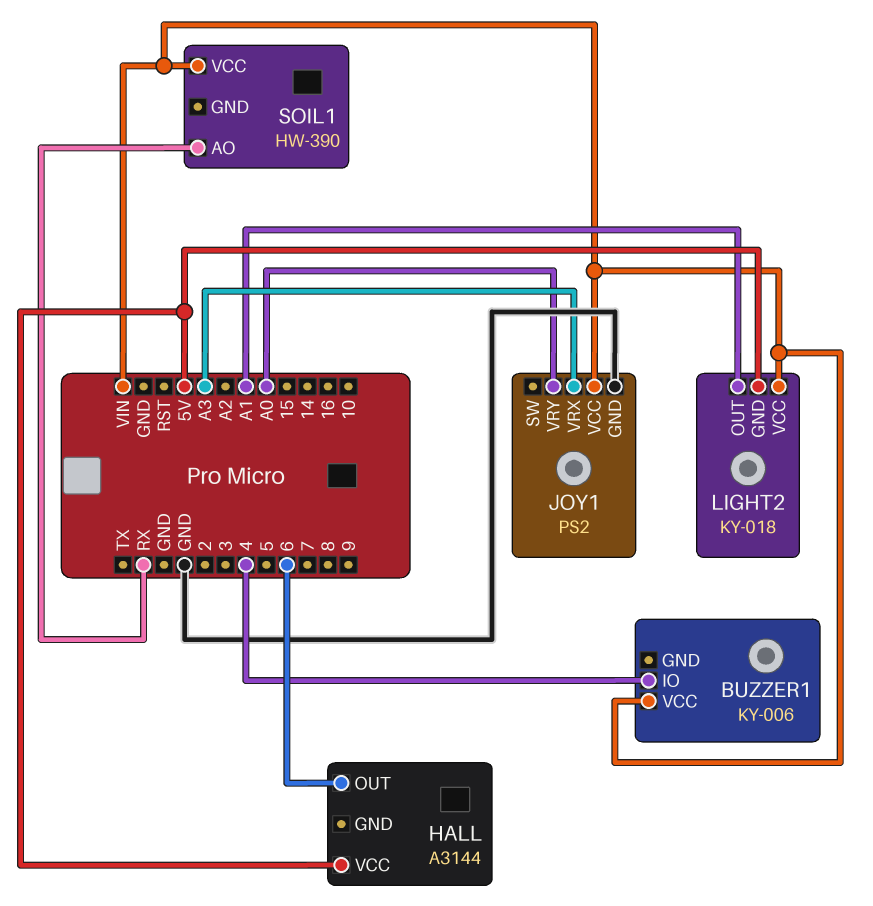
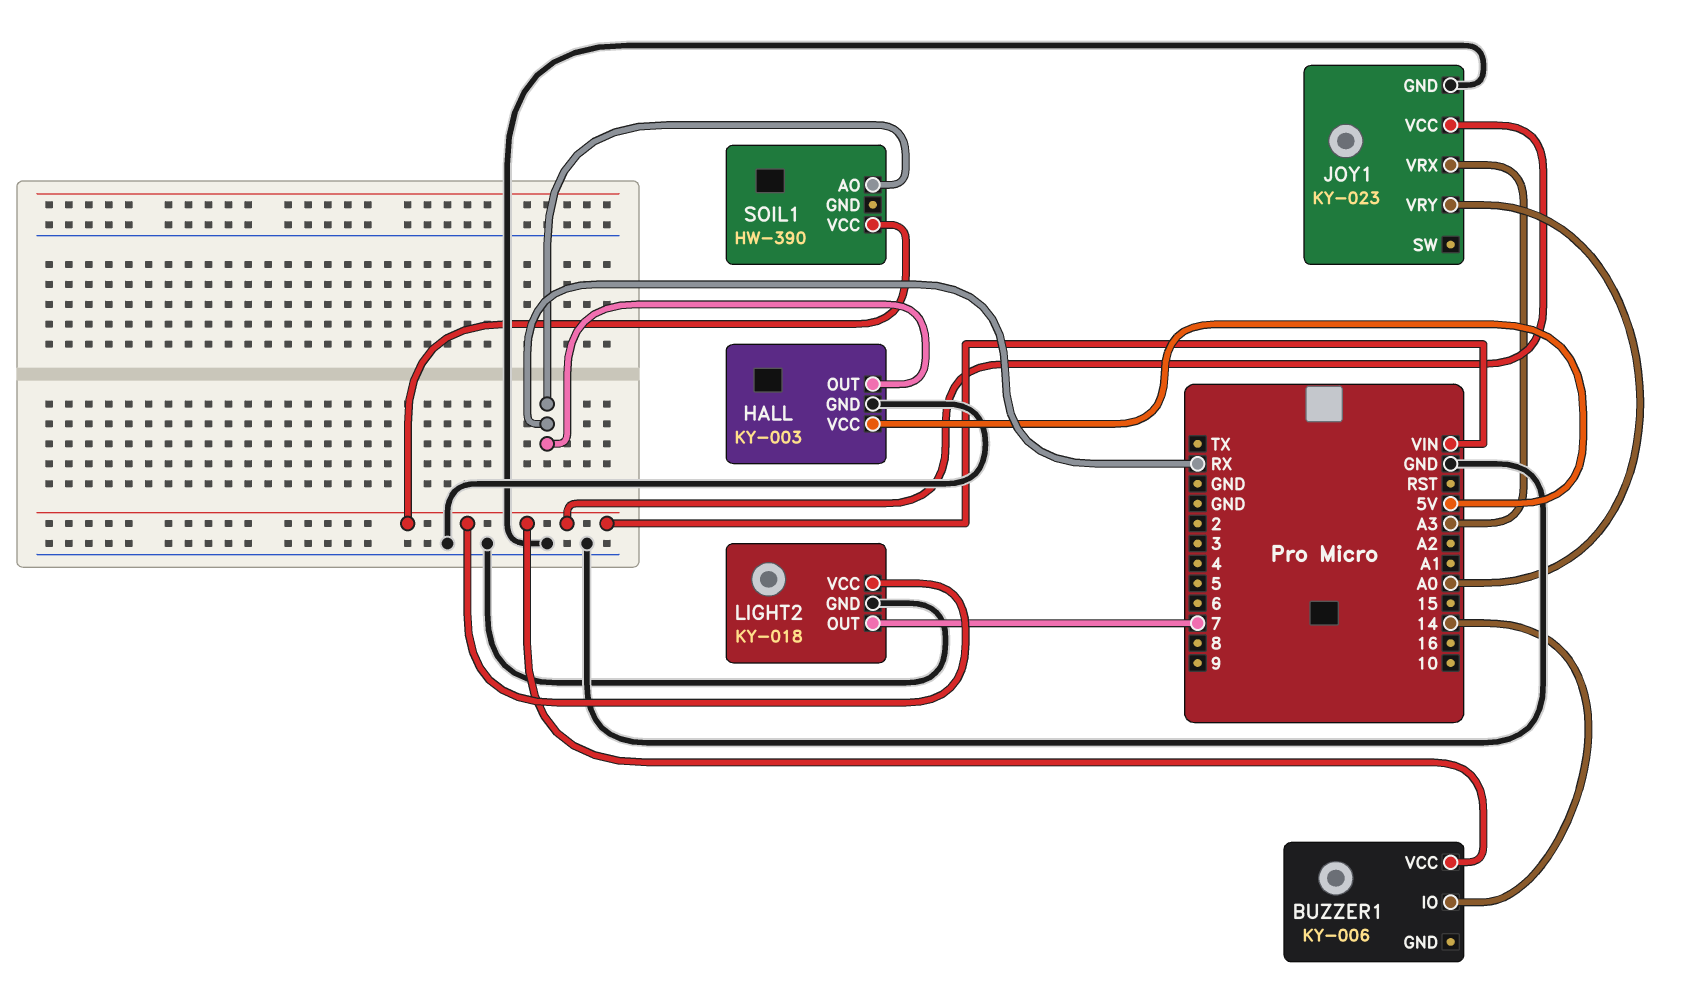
BUZZER1 pin IO: 4 -> 14
HALL: A3144 -> KY-003
HALL pin GND: none -> GND
HALL pin OUT: 6 -> RX
JOY1: PS2 -> KY-023
LIGHT2 pin GND: 5V -> GND
LIGHT2 pin OUT: A1 -> 7

